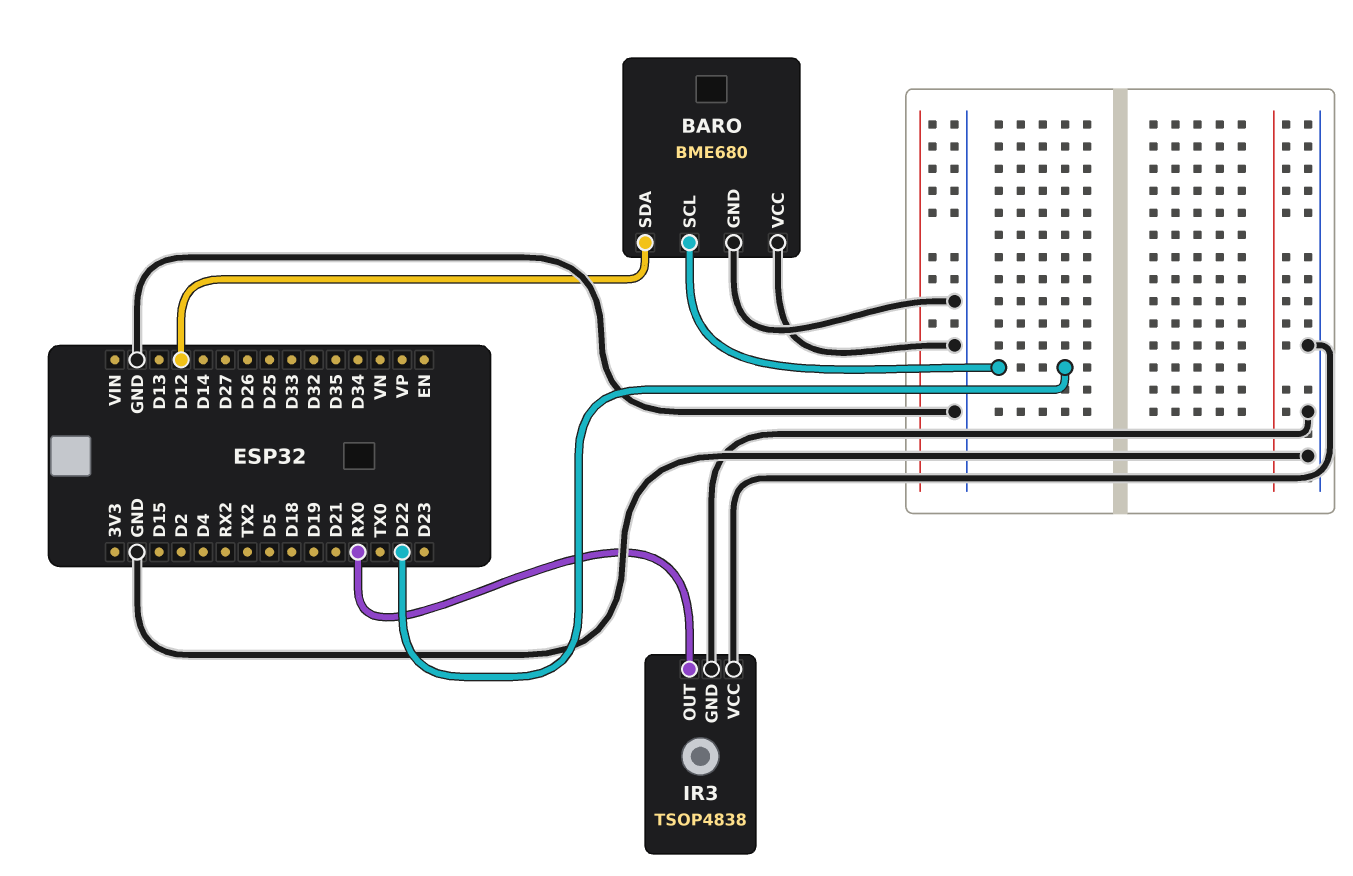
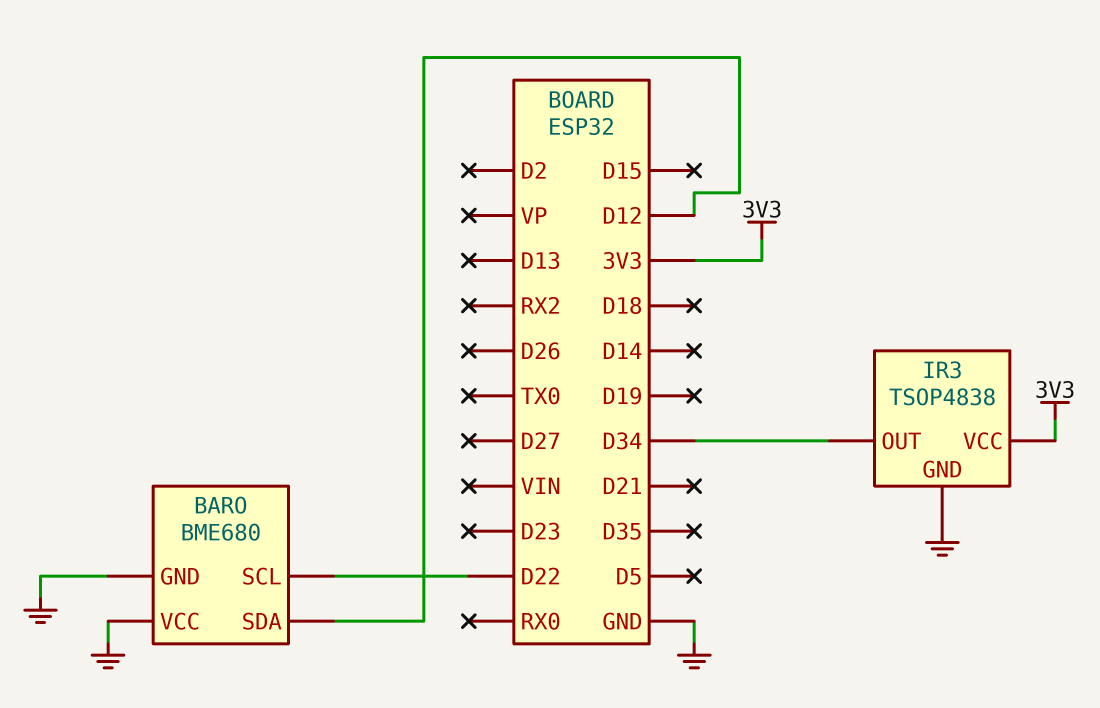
IR3 pin OUT: RX0 -> D34
IR3 pin VCC: GND -> 3V3

